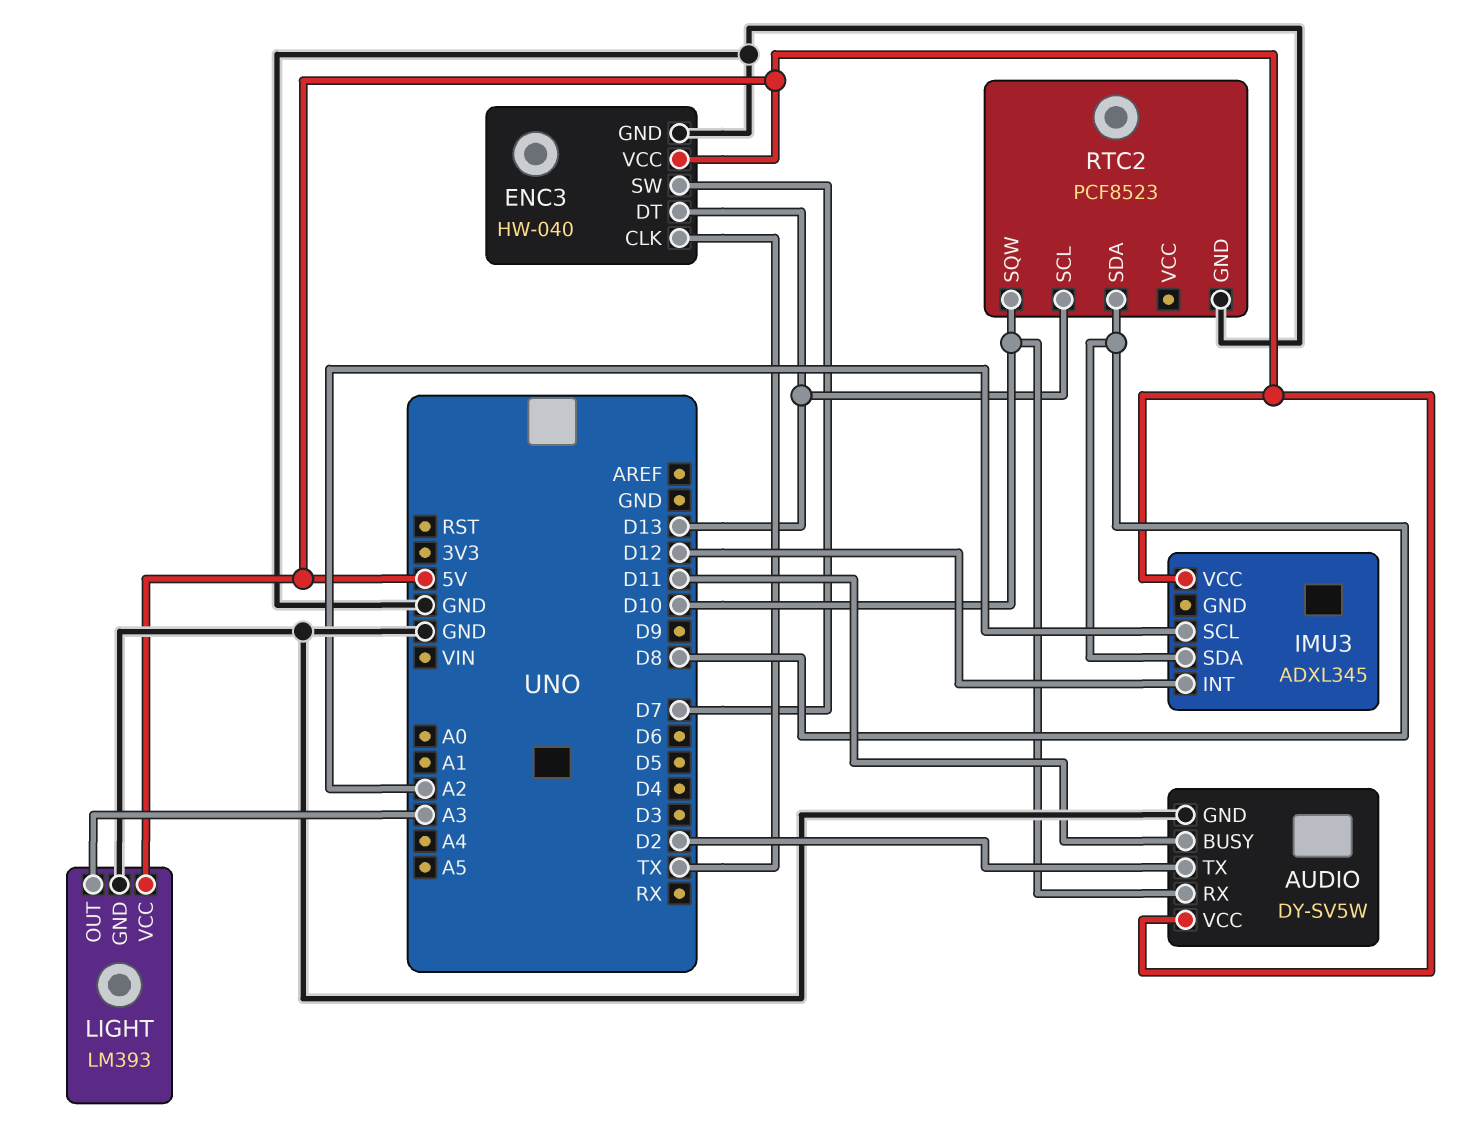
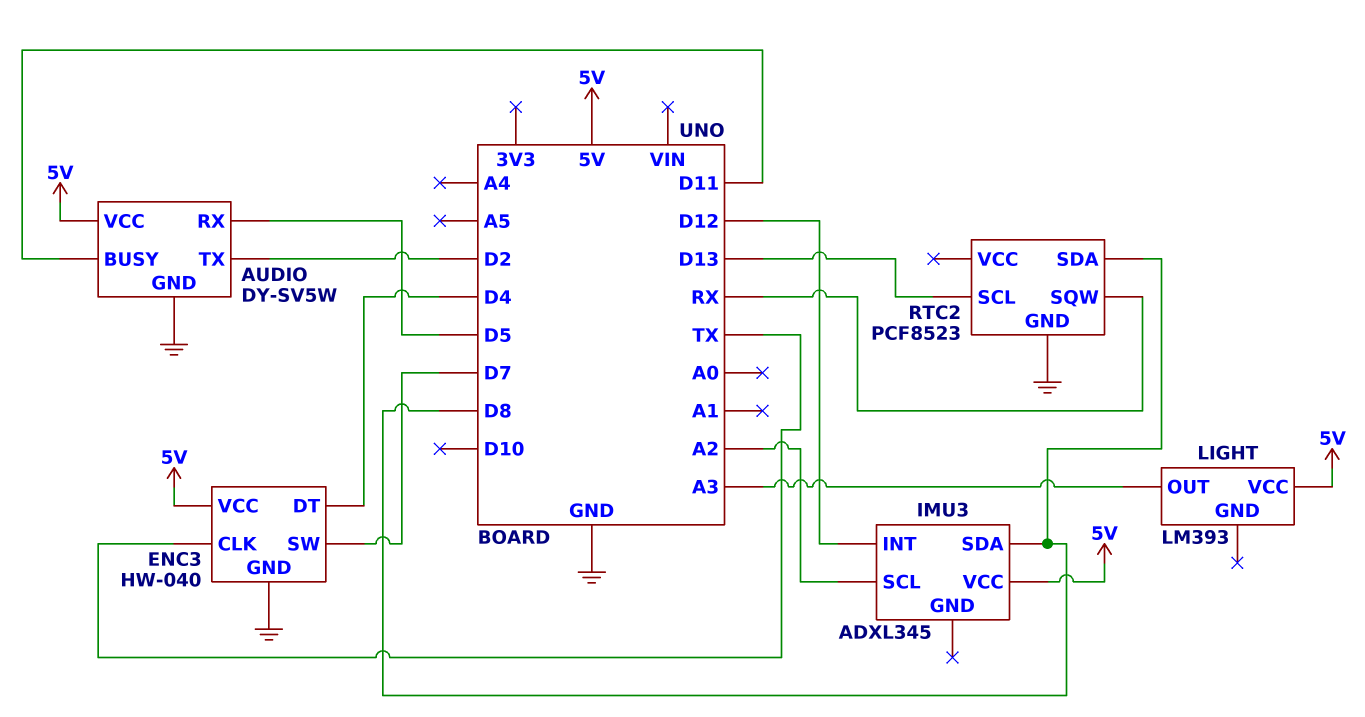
AUDIO pin RX: D10 -> D5
ENC3 pin DT: D13 -> D4
LIGHT pin GND: GND -> none
RTC2 pin SQW: D10 -> RX

